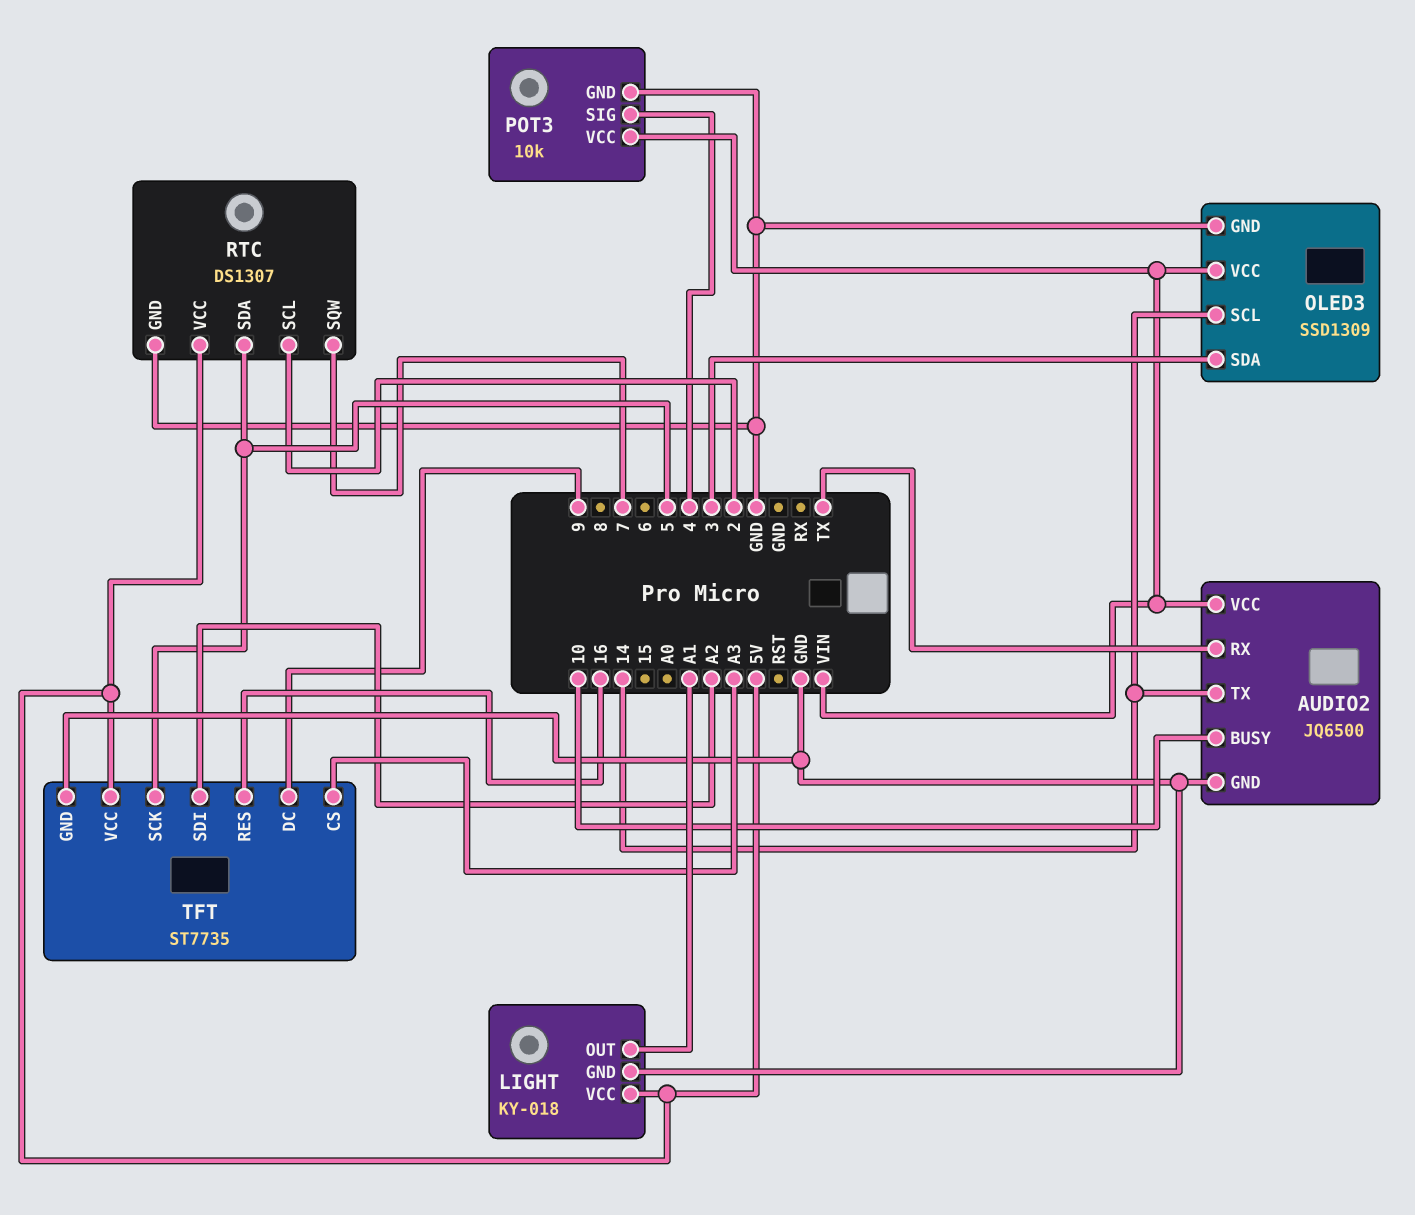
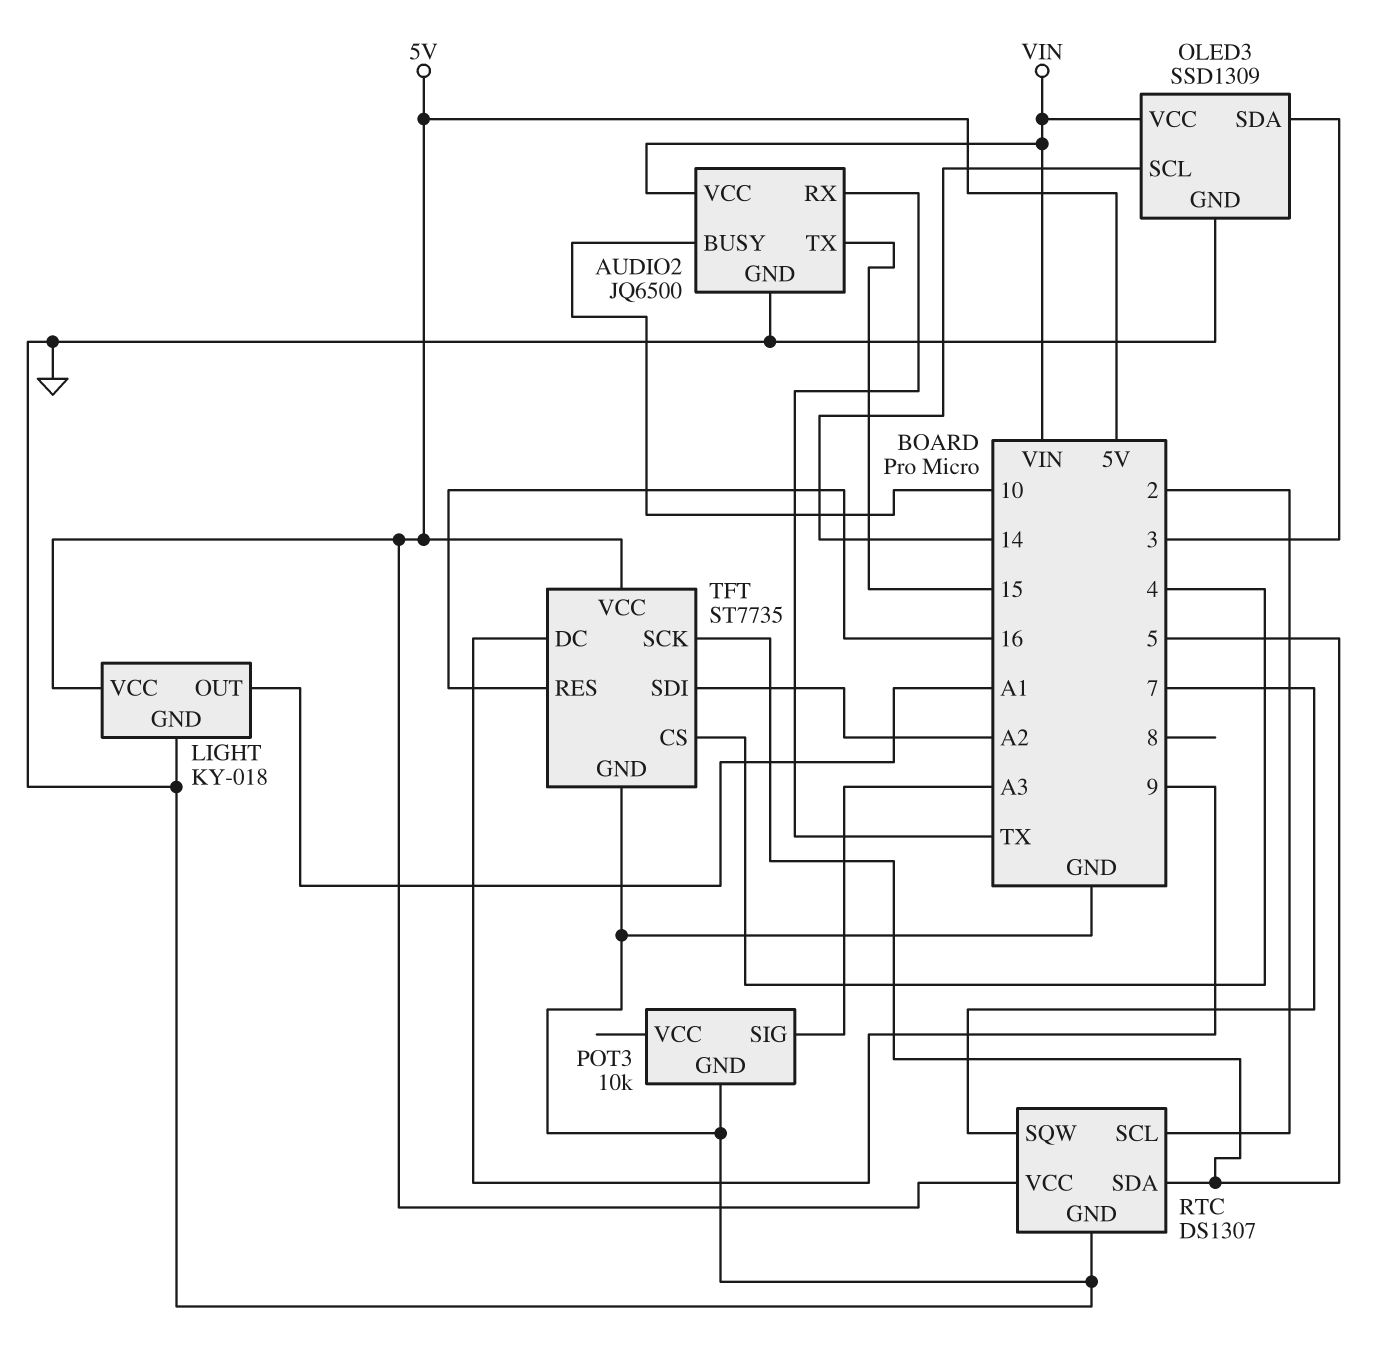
AUDIO2 pin TX: 14 -> 15
POT3 pin SIG: 4 -> A3
POT3 pin VCC: VIN -> none
TFT pin CS: A3 -> 4

